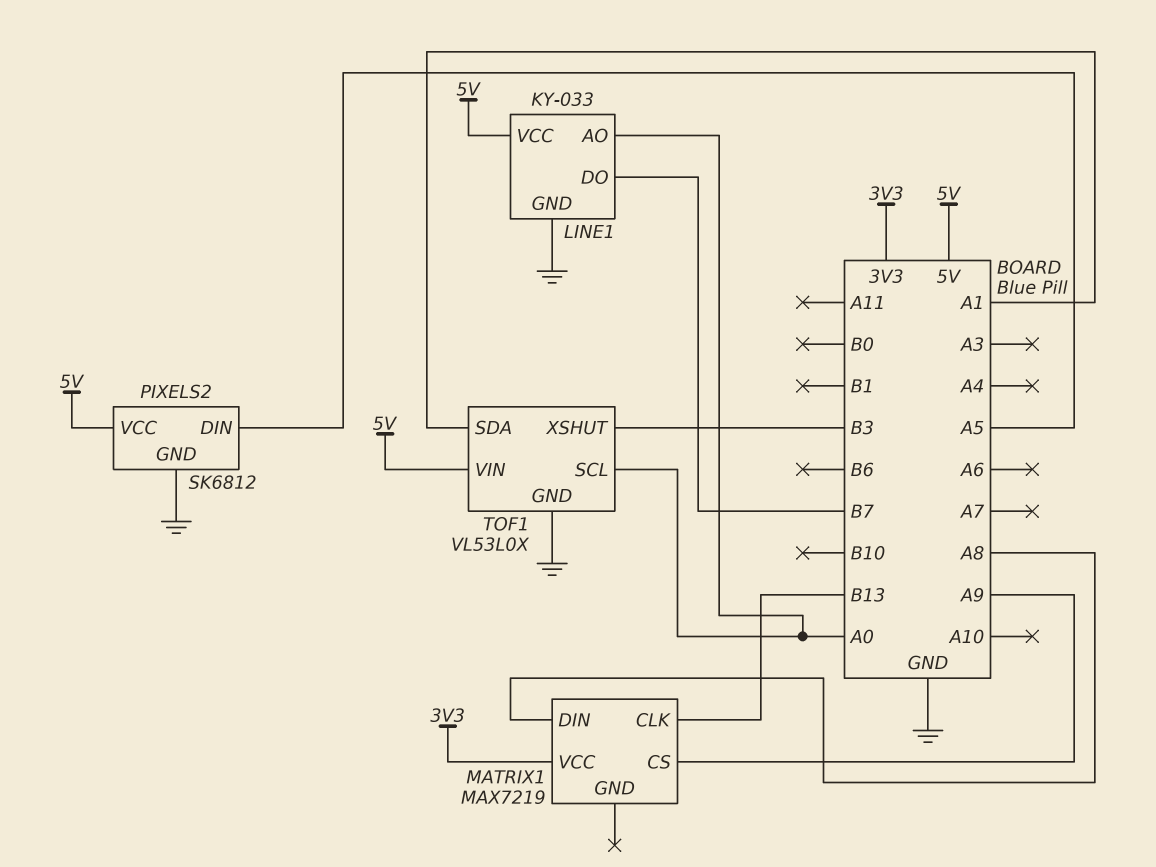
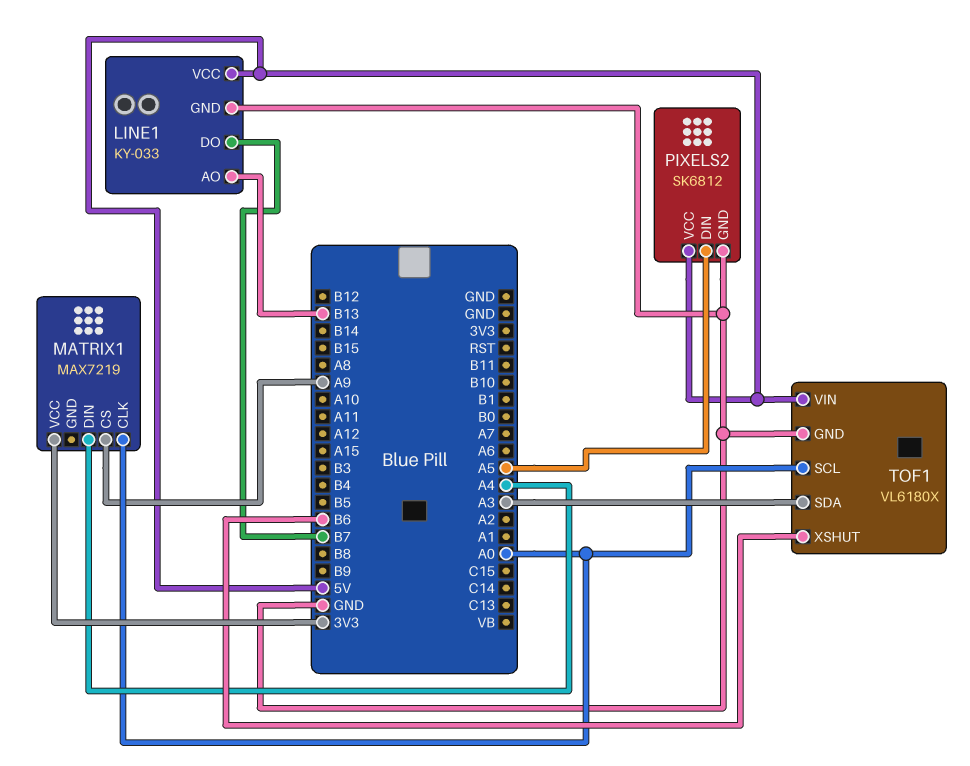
LINE1 pin AO: A0 -> B13
MATRIX1 pin CLK: B13 -> A0
MATRIX1 pin DIN: A8 -> A4
TOF1: VL53L0X -> VL6180X
TOF1 pin SDA: A1 -> A3
TOF1 pin XSHUT: B3 -> B6

